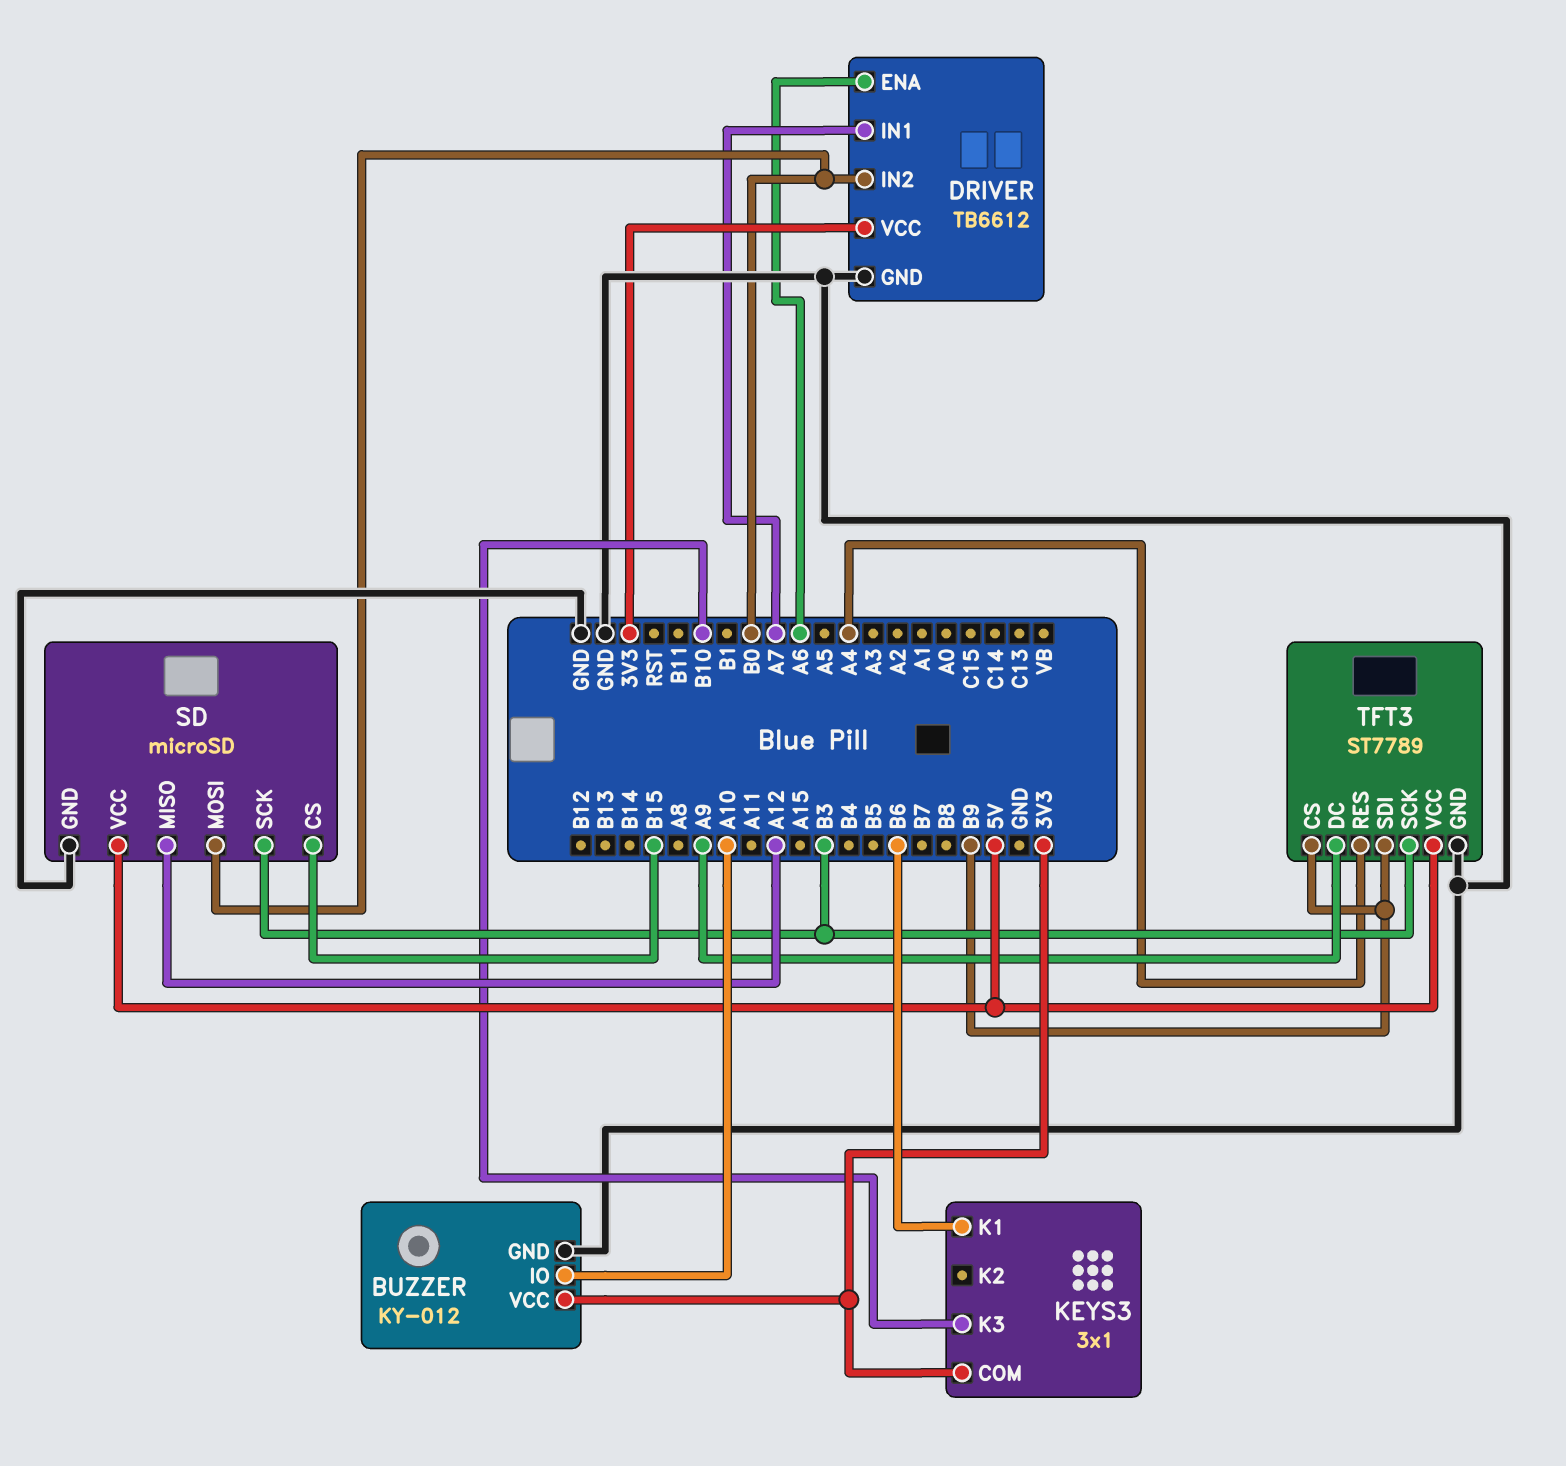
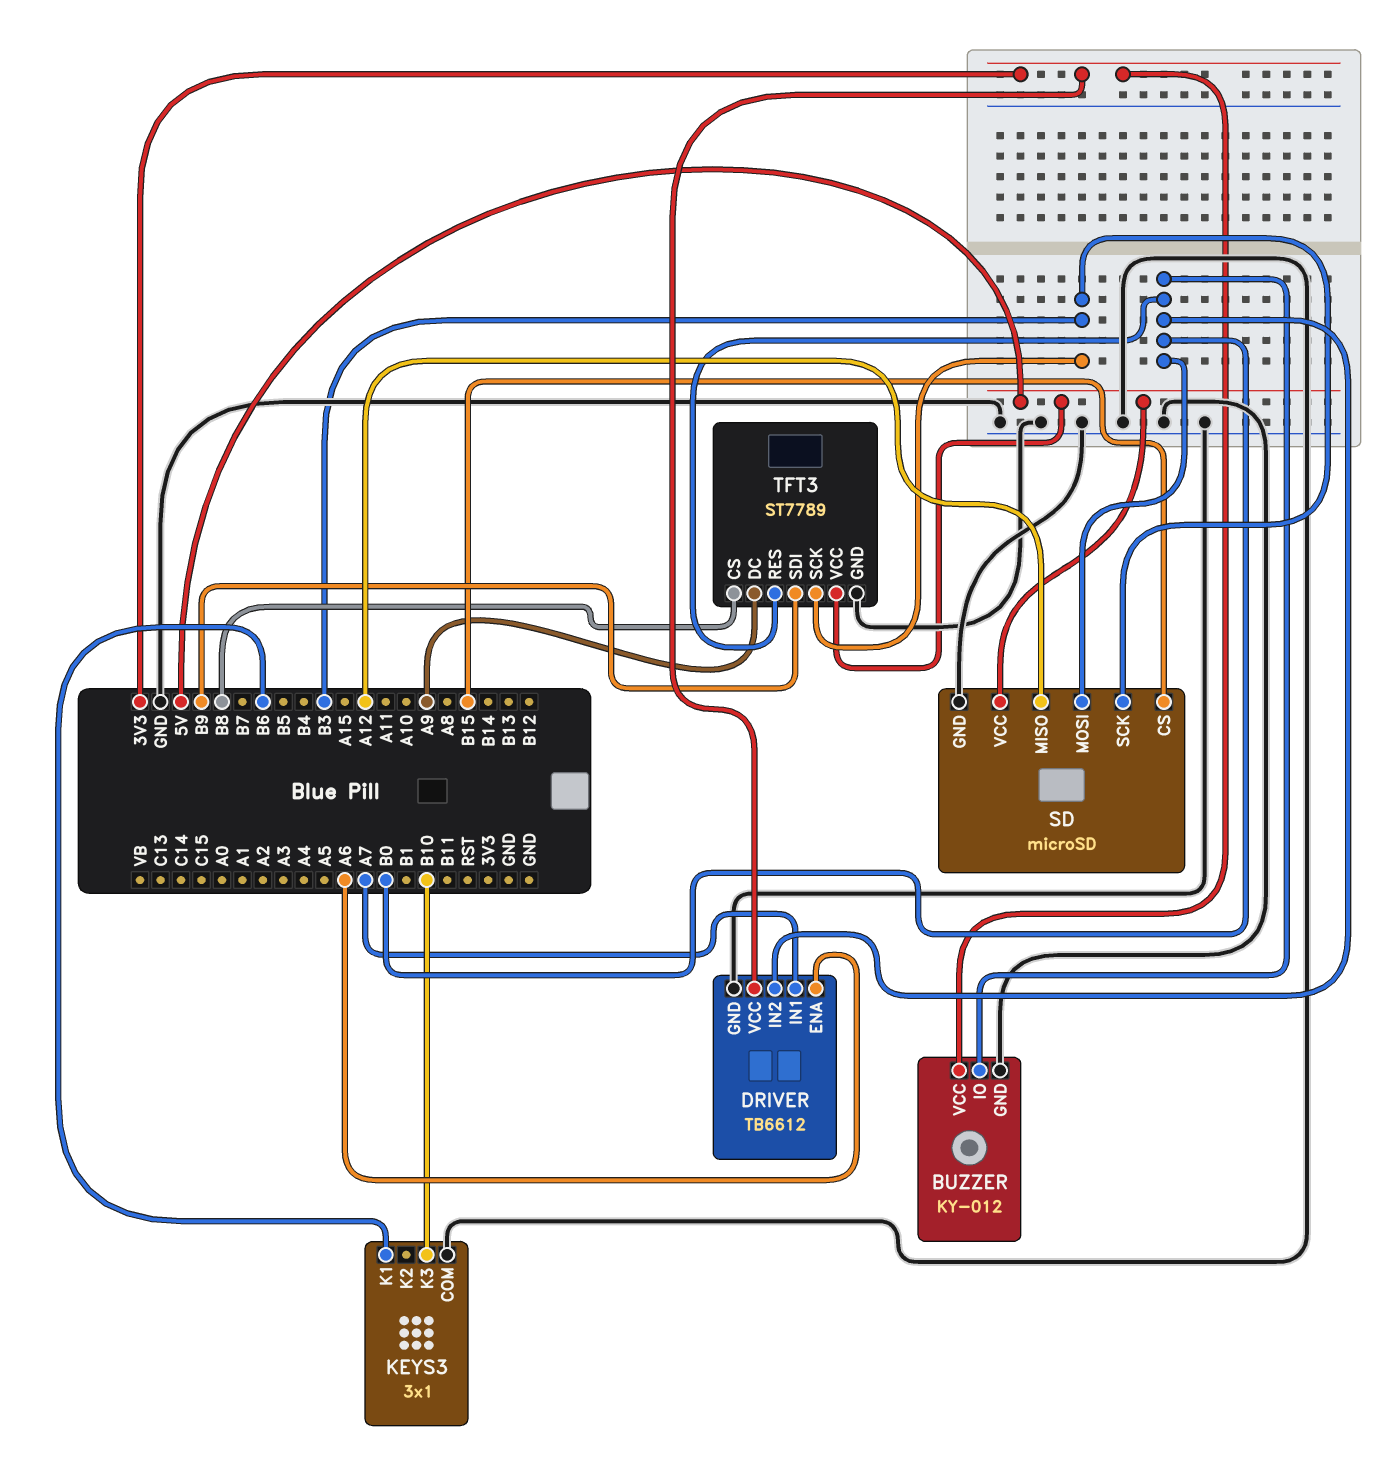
BUZZER pin IO: A10 -> B0
KEYS3 pin COM: 3V3 -> GND
TFT3 pin CS: B9 -> B8
TFT3 pin RES: A4 -> B0

